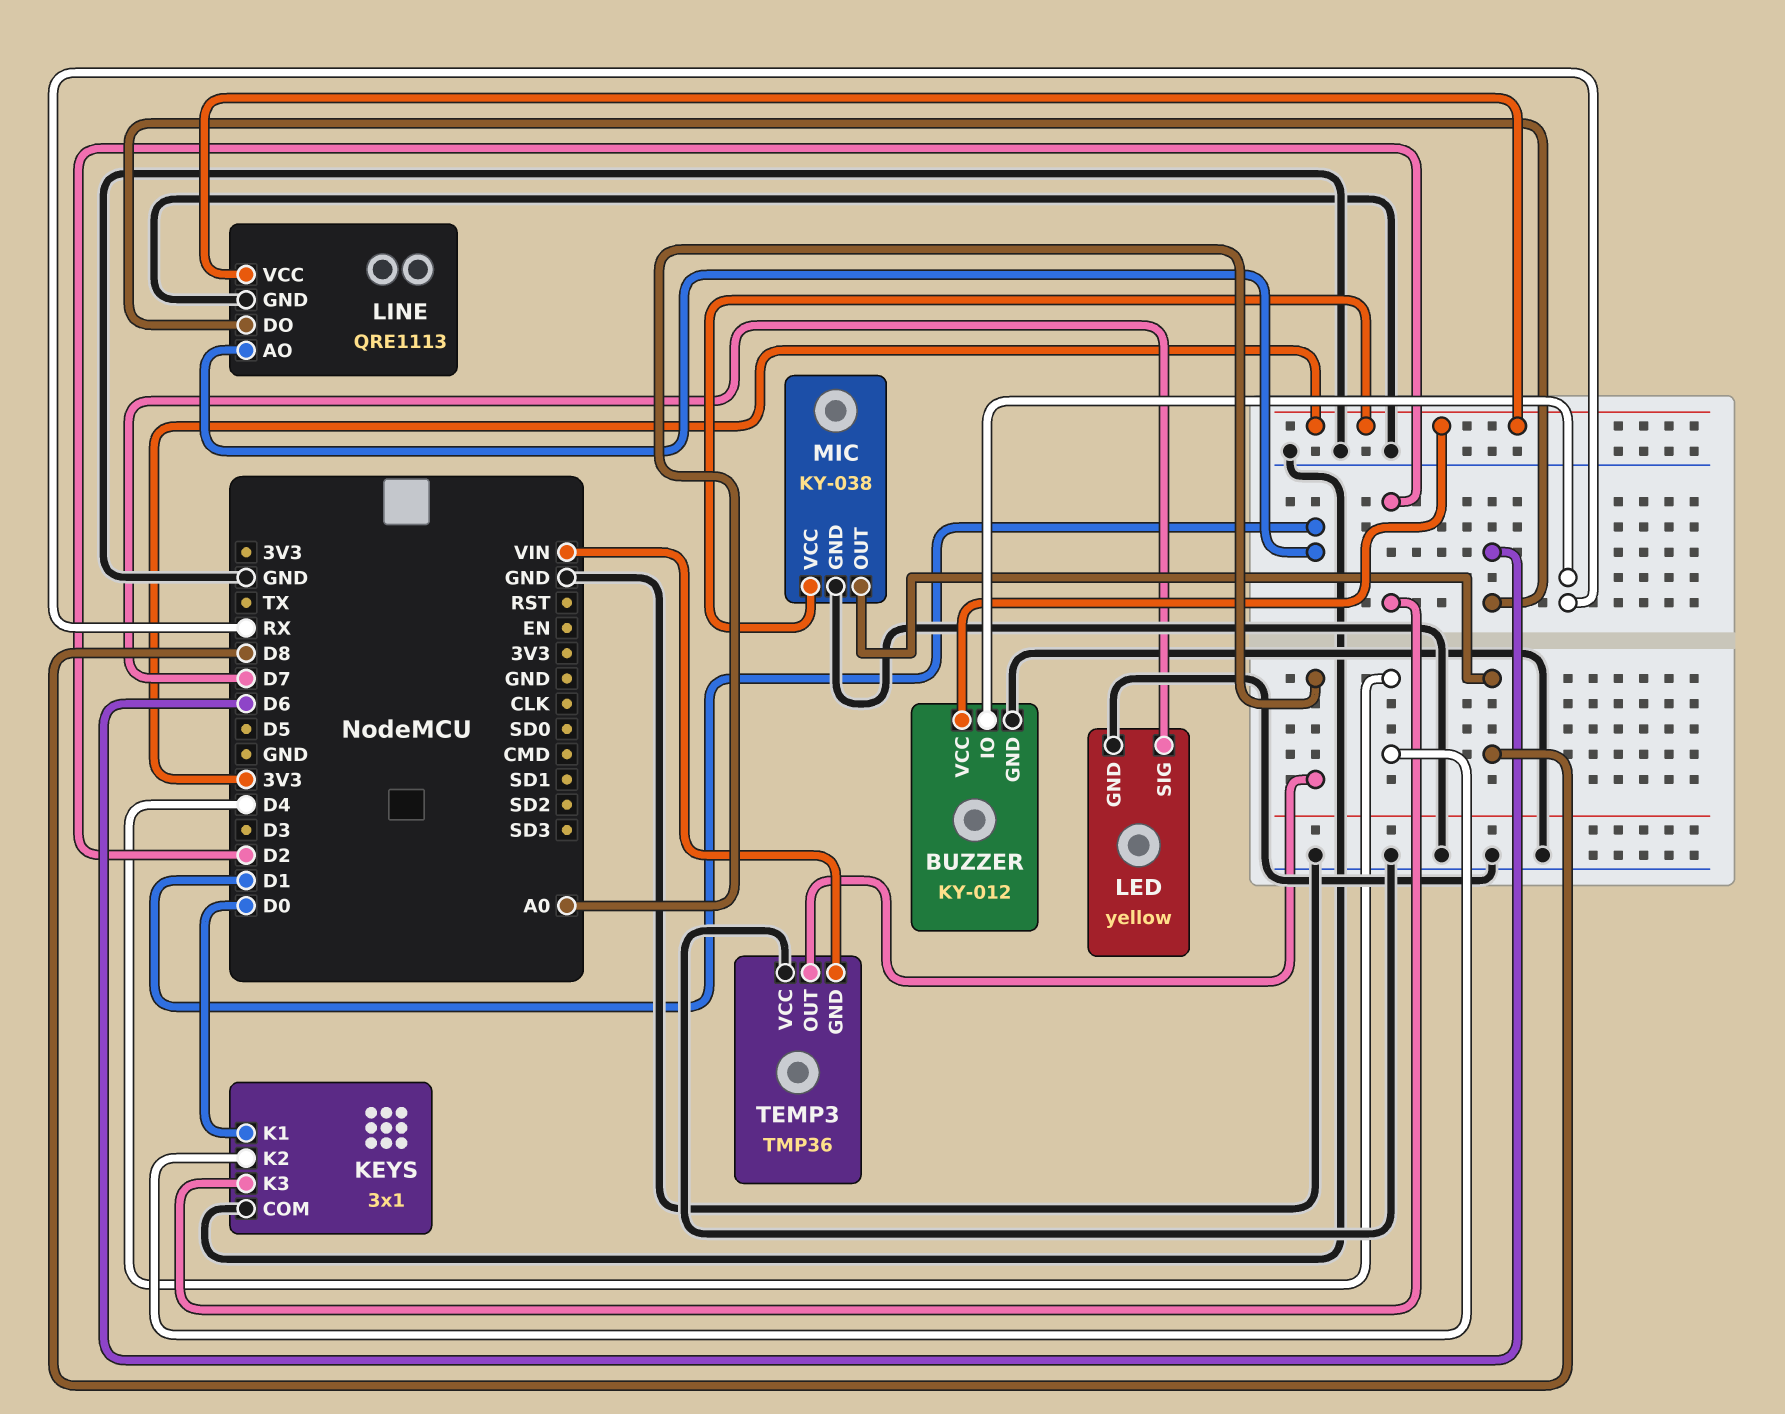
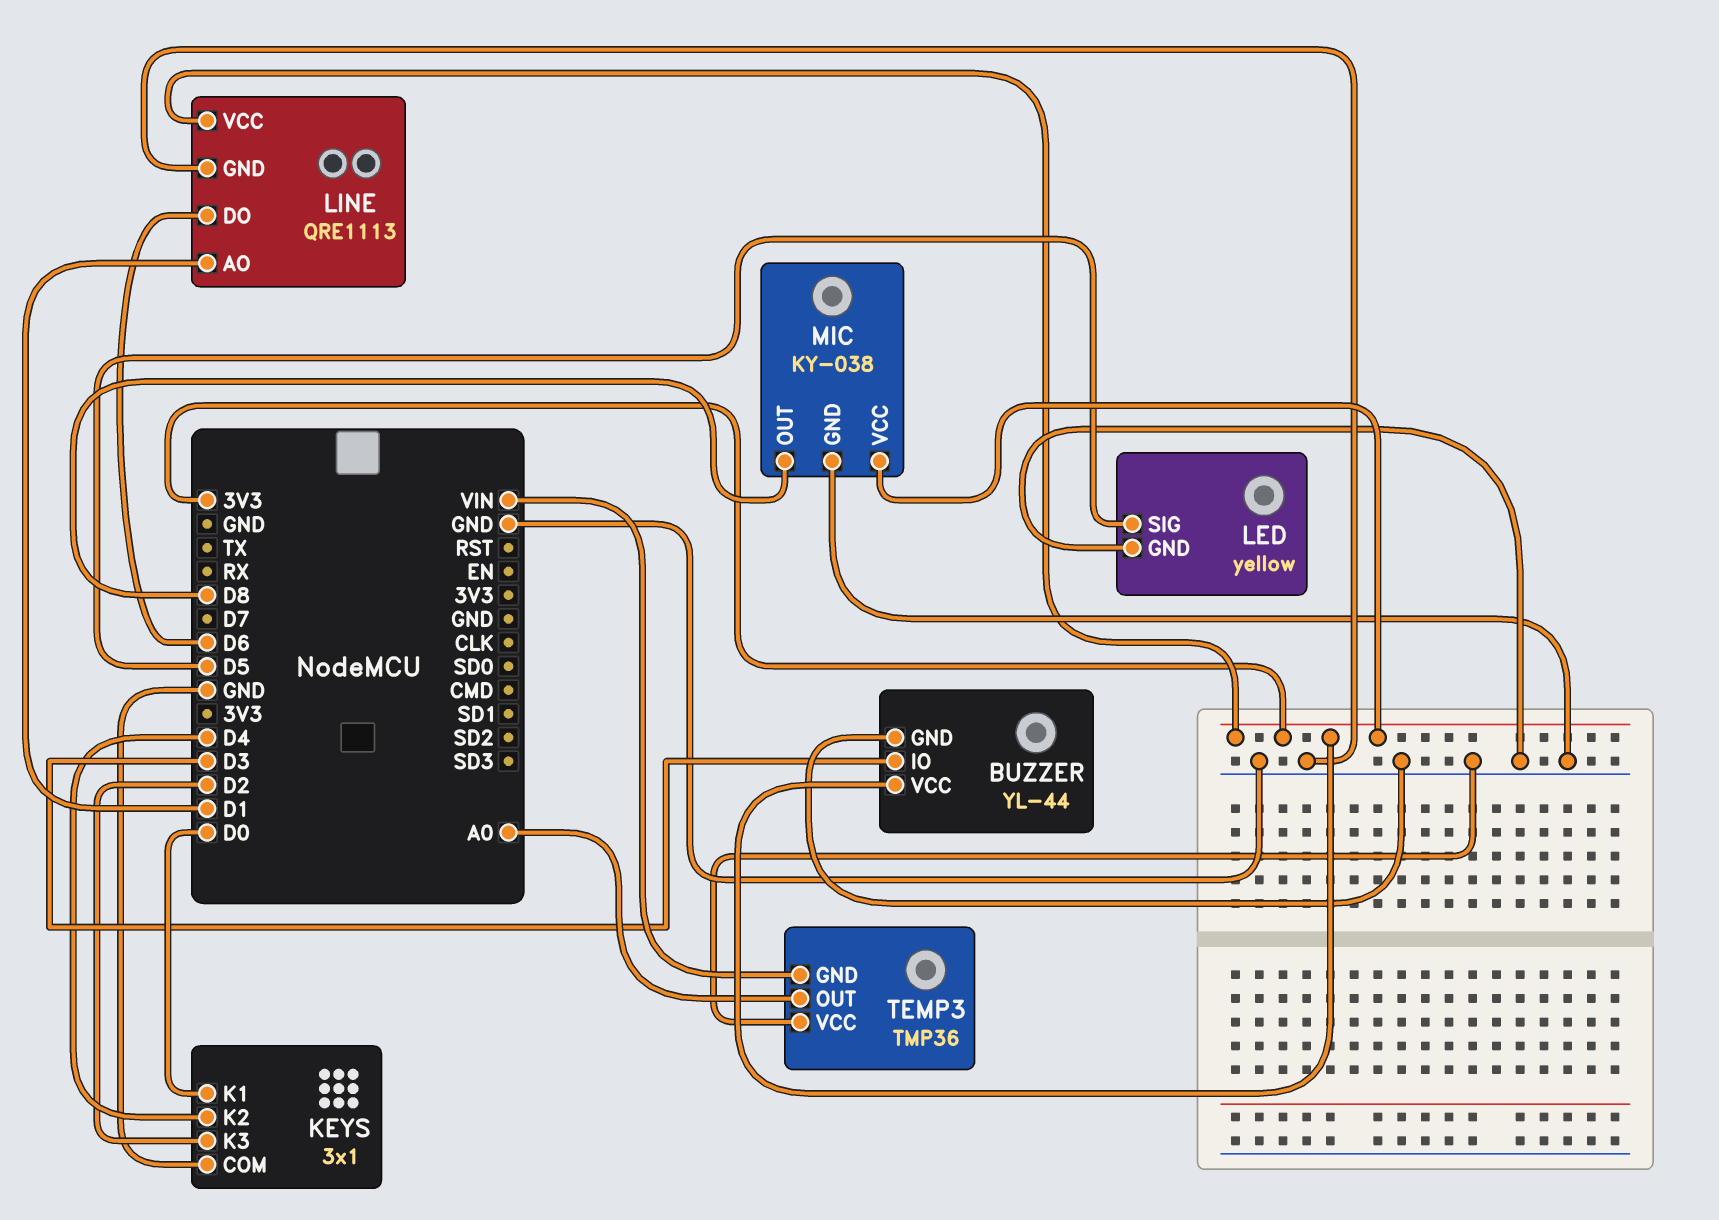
BUZZER: KY-012 -> YL-44
BUZZER pin IO: RX -> D3
LED pin SIG: D7 -> D5

